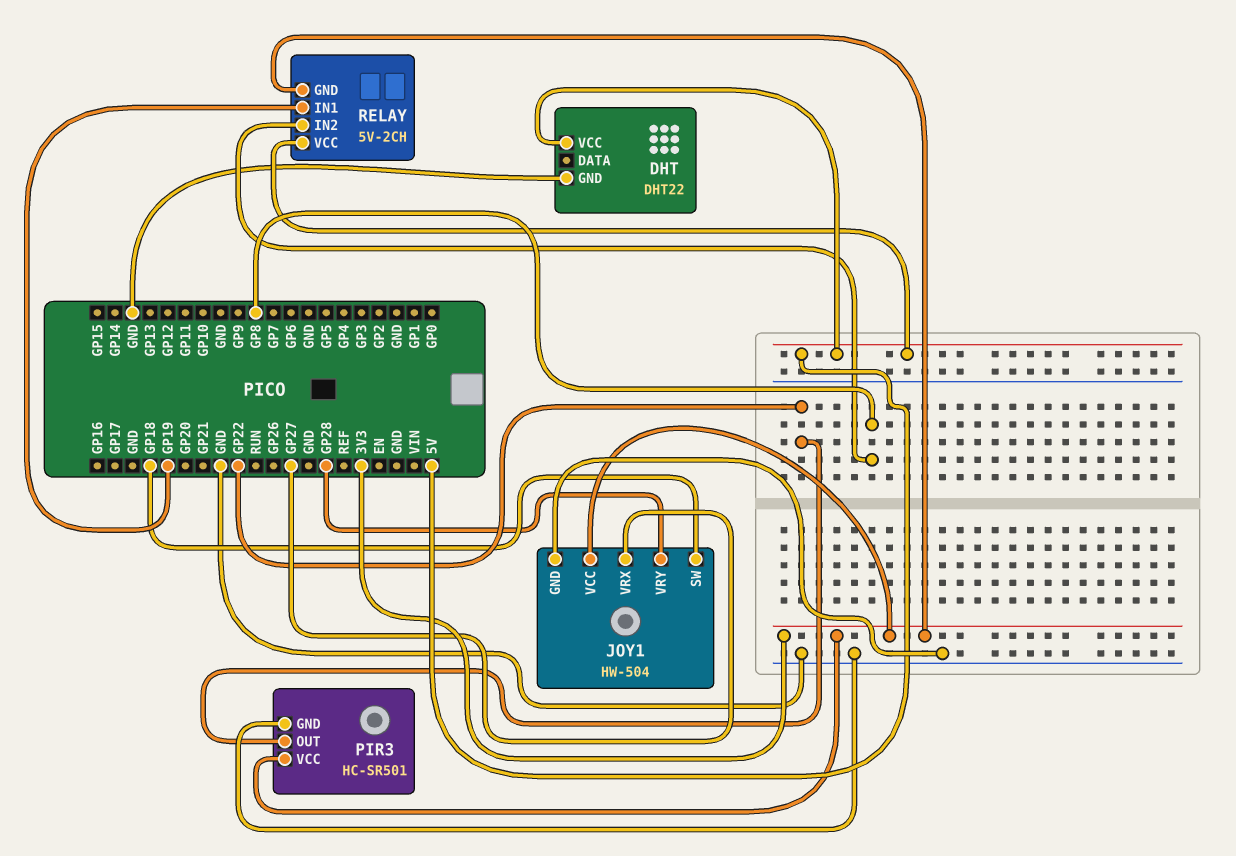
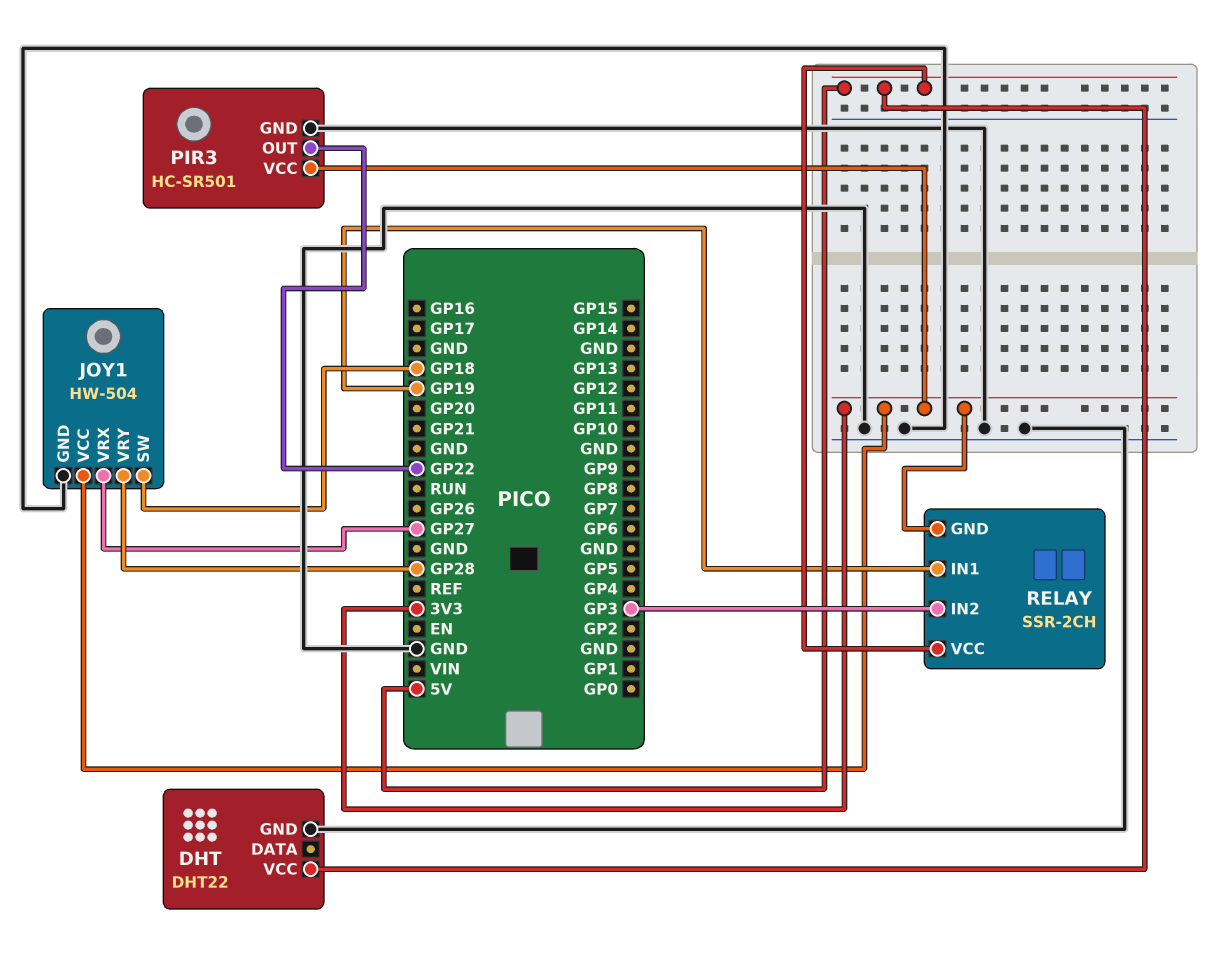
RELAY: 5V-2CH -> SSR-2CH
RELAY pin IN2: GP8 -> GP3

